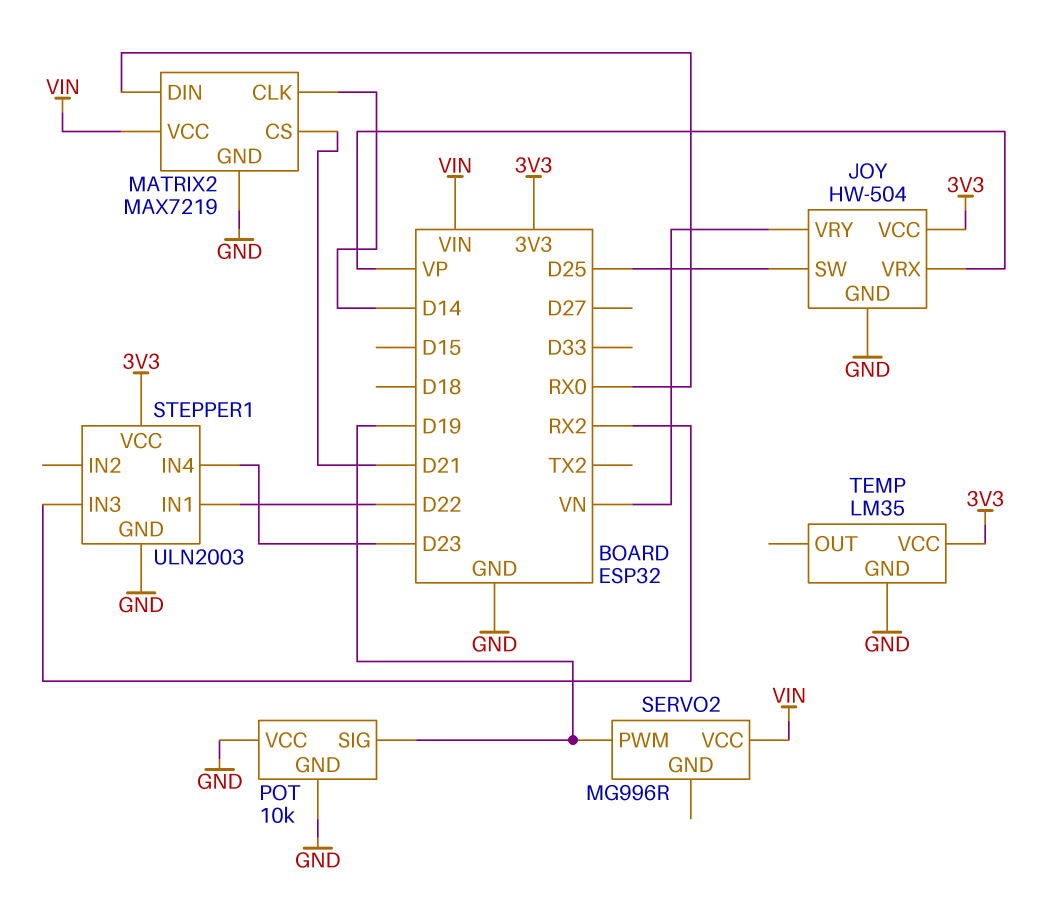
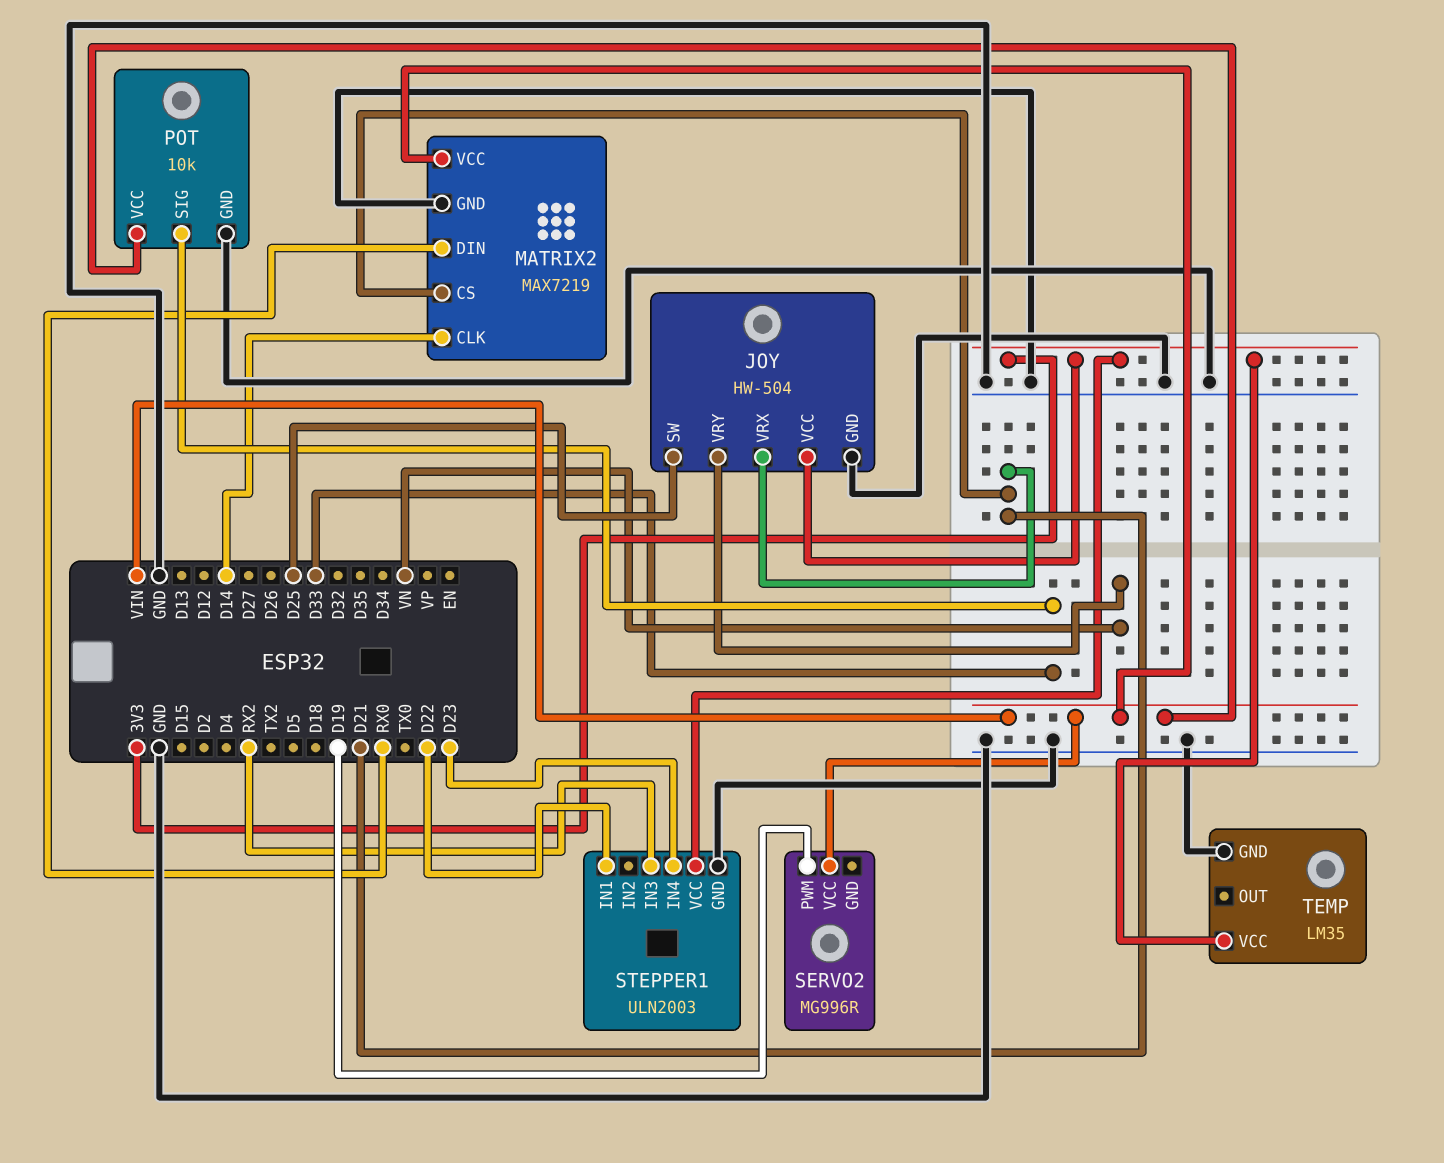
JOY pin VRX: VP -> D21
POT pin SIG: D19 -> D33
POT pin VCC: GND -> VIN

